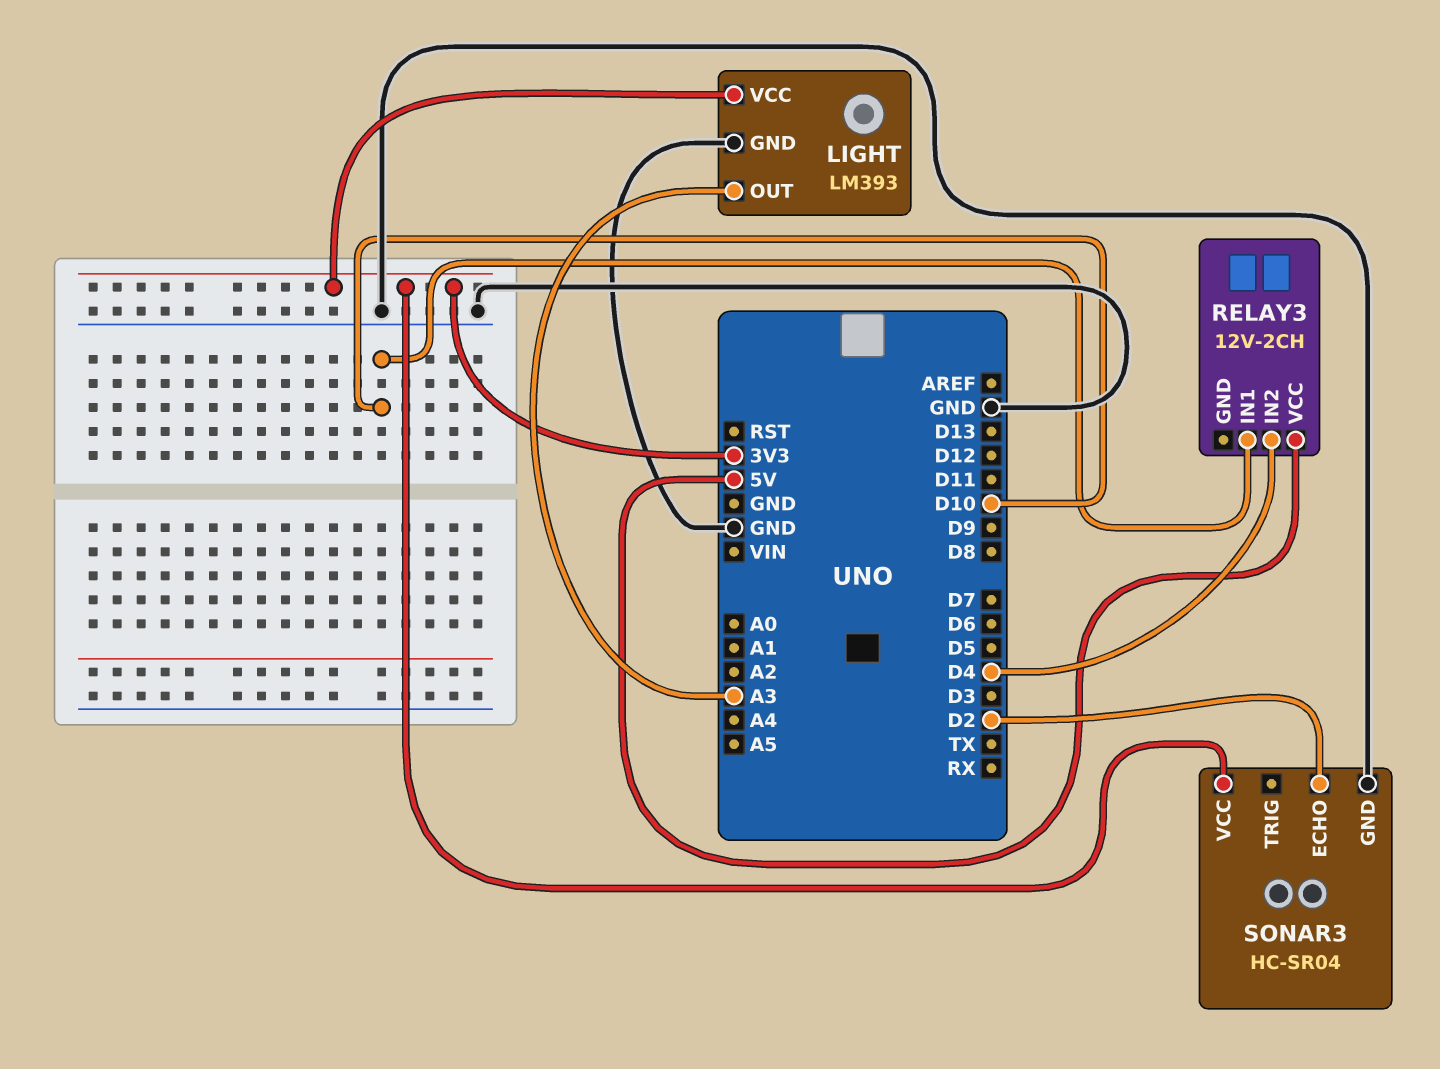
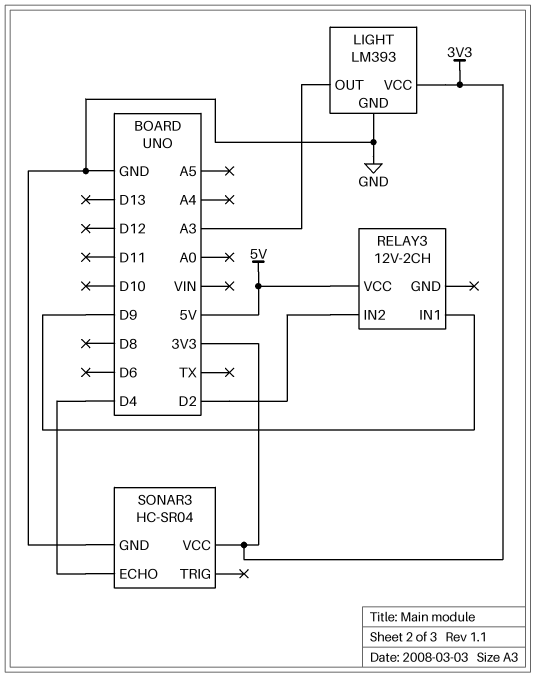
RELAY3 pin IN1: D10 -> D9
RELAY3 pin IN2: D4 -> D2
SONAR3 pin ECHO: D2 -> D4

